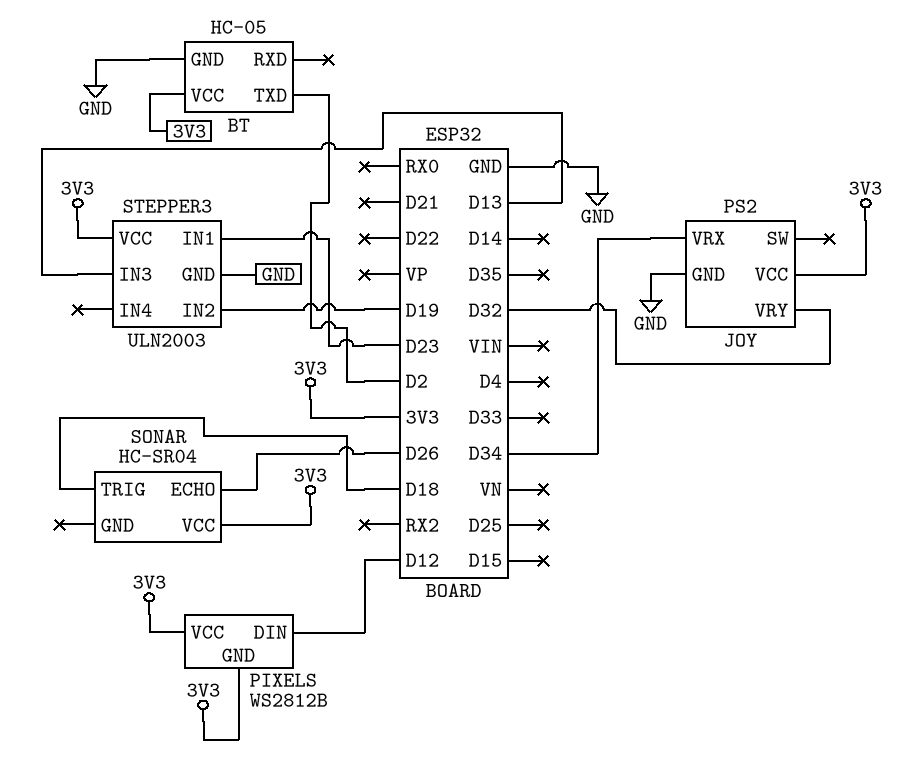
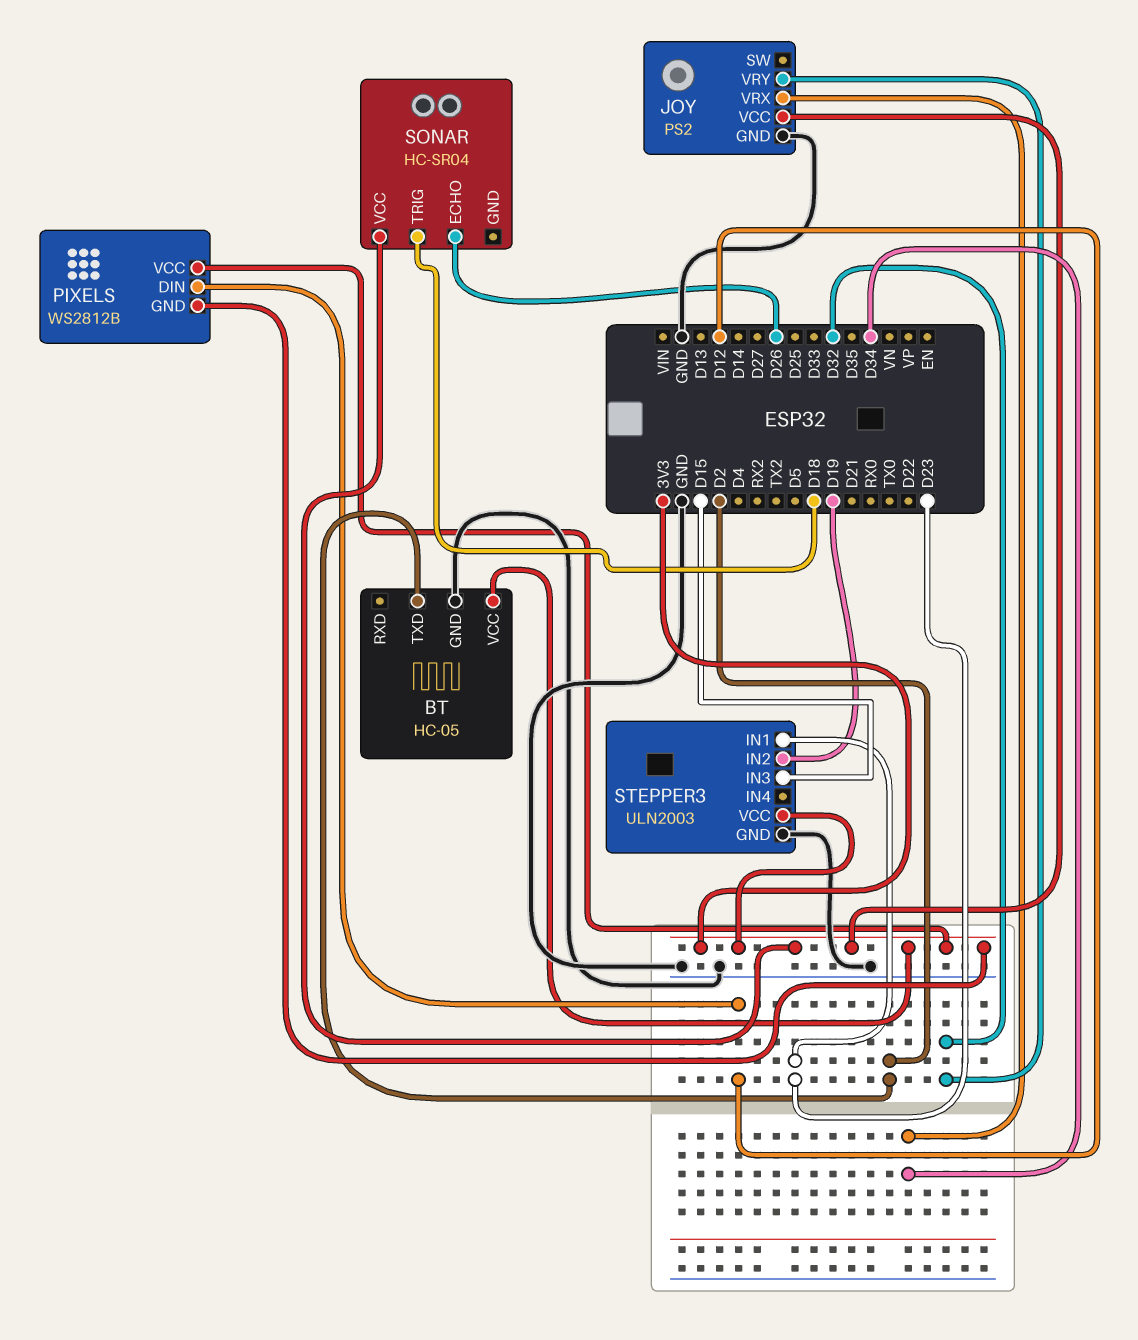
STEPPER3 pin IN3: D13 -> D15

